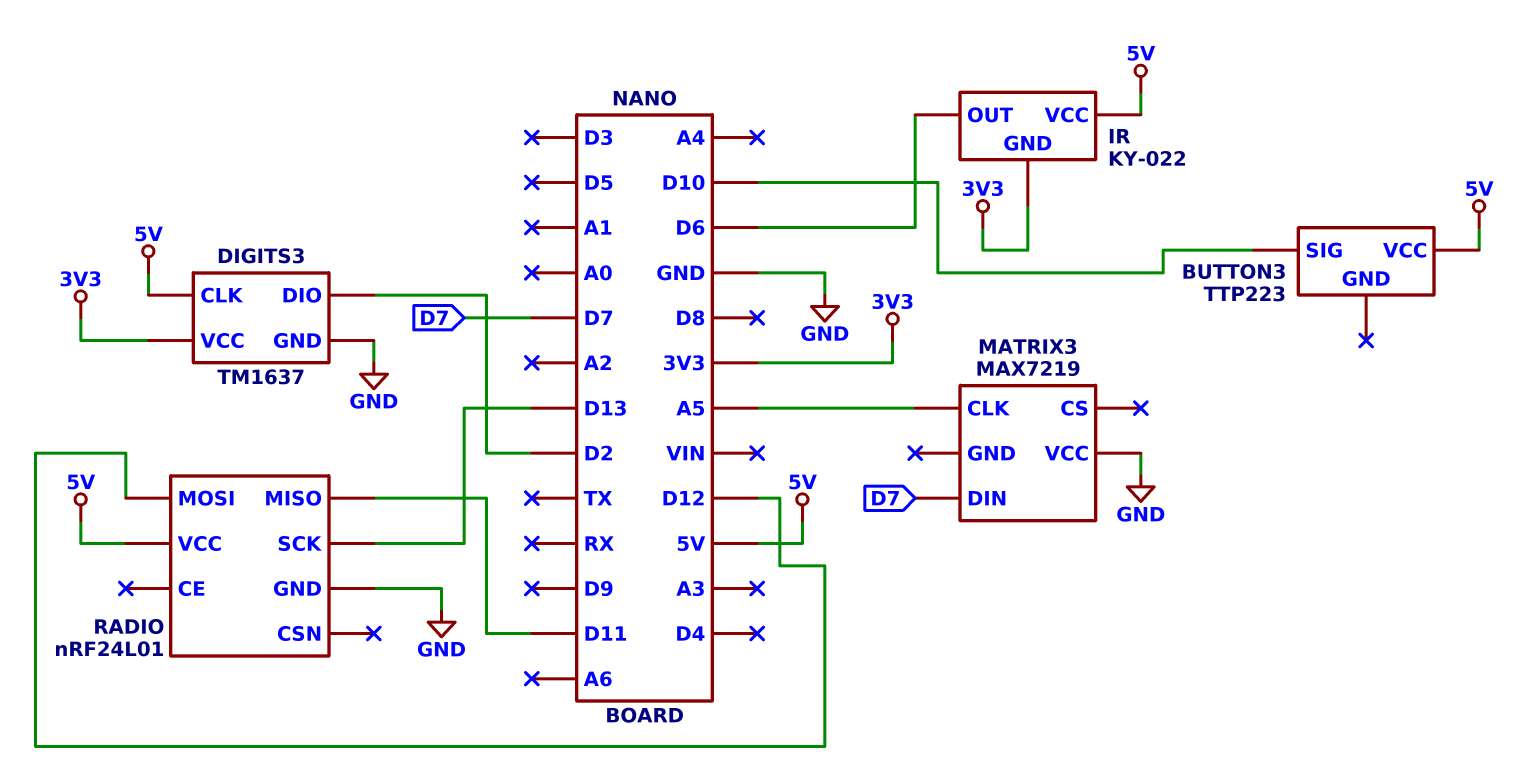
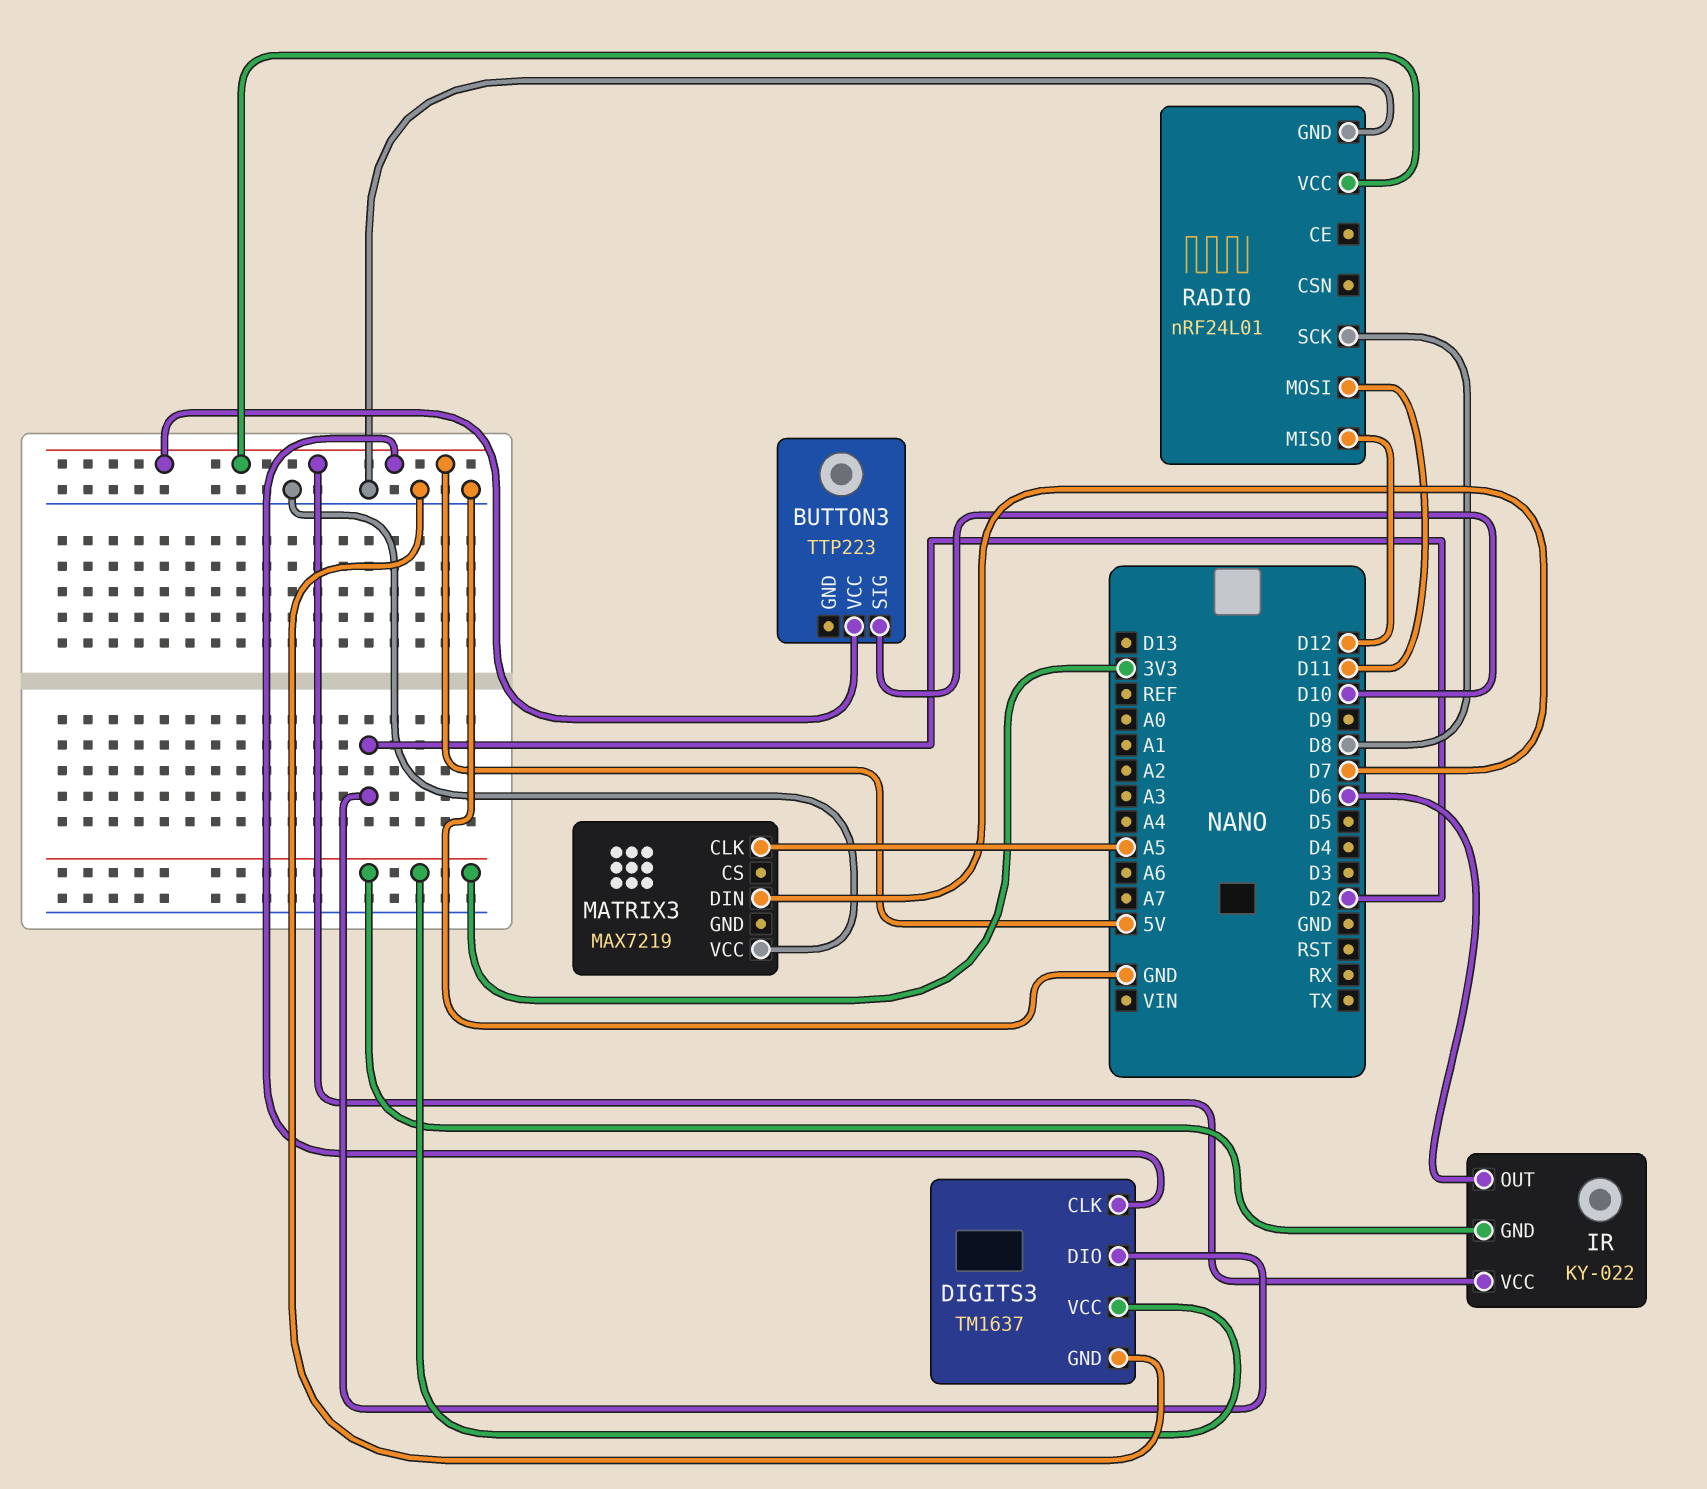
RADIO pin MISO: D11 -> D12
RADIO pin MOSI: D12 -> D11
RADIO pin SCK: D13 -> D8

